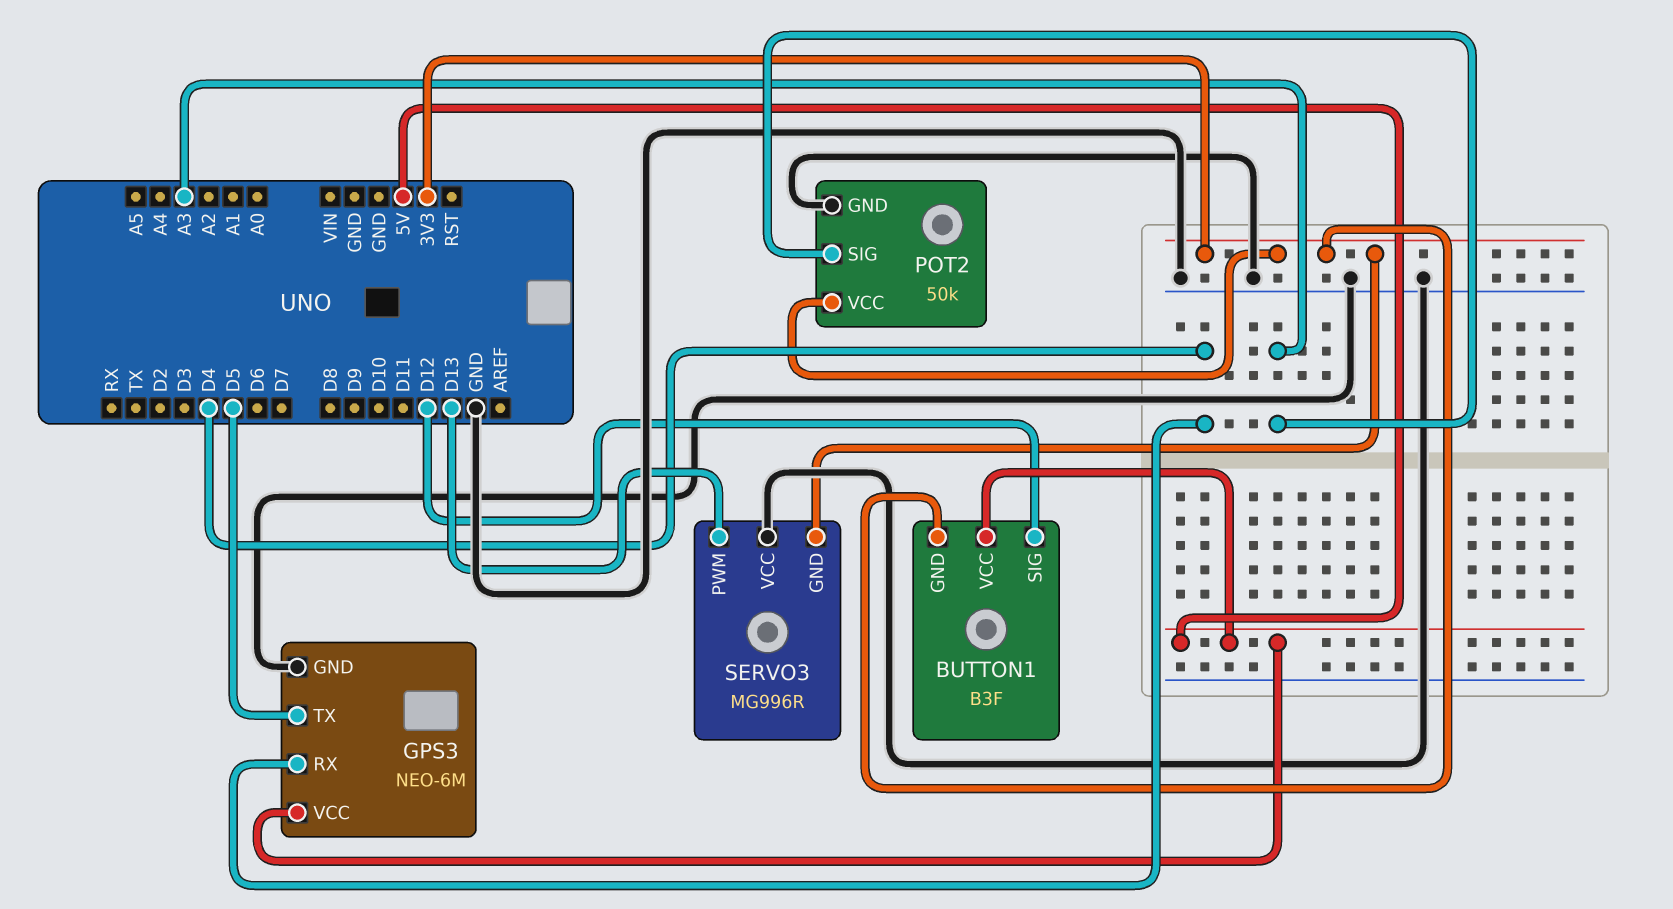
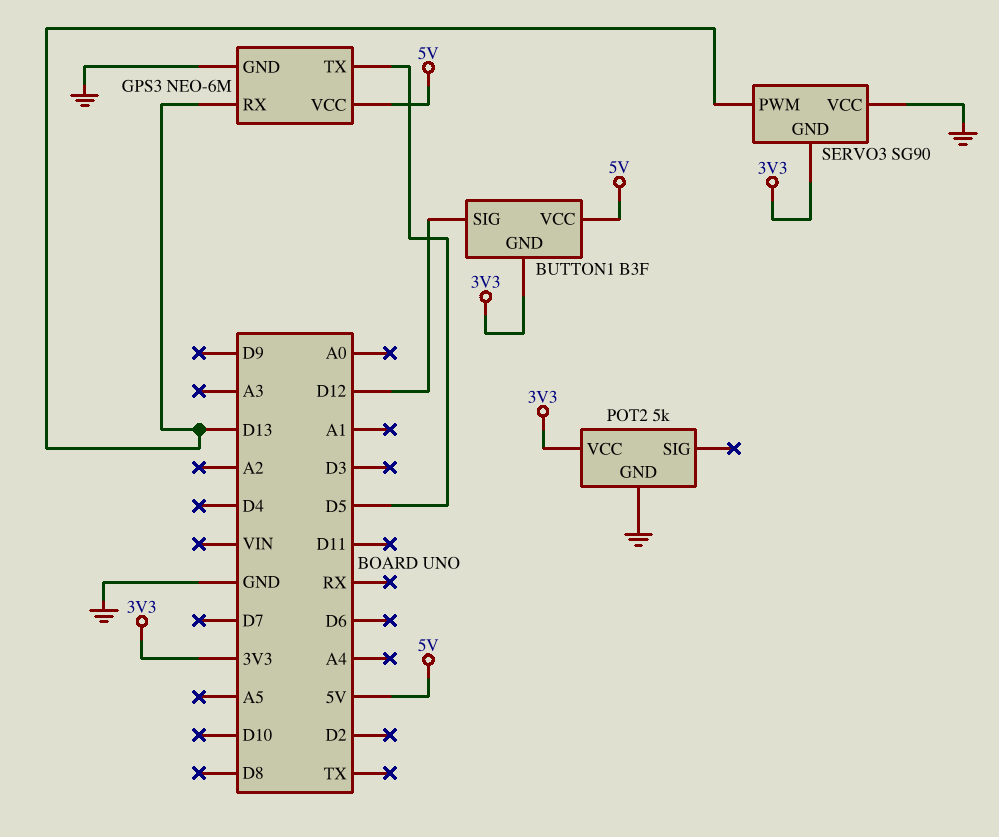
GPS3 pin RX: D4 -> D13
POT2: 50k -> 5k
POT2 pin SIG: A3 -> none
SERVO3: MG996R -> SG90

